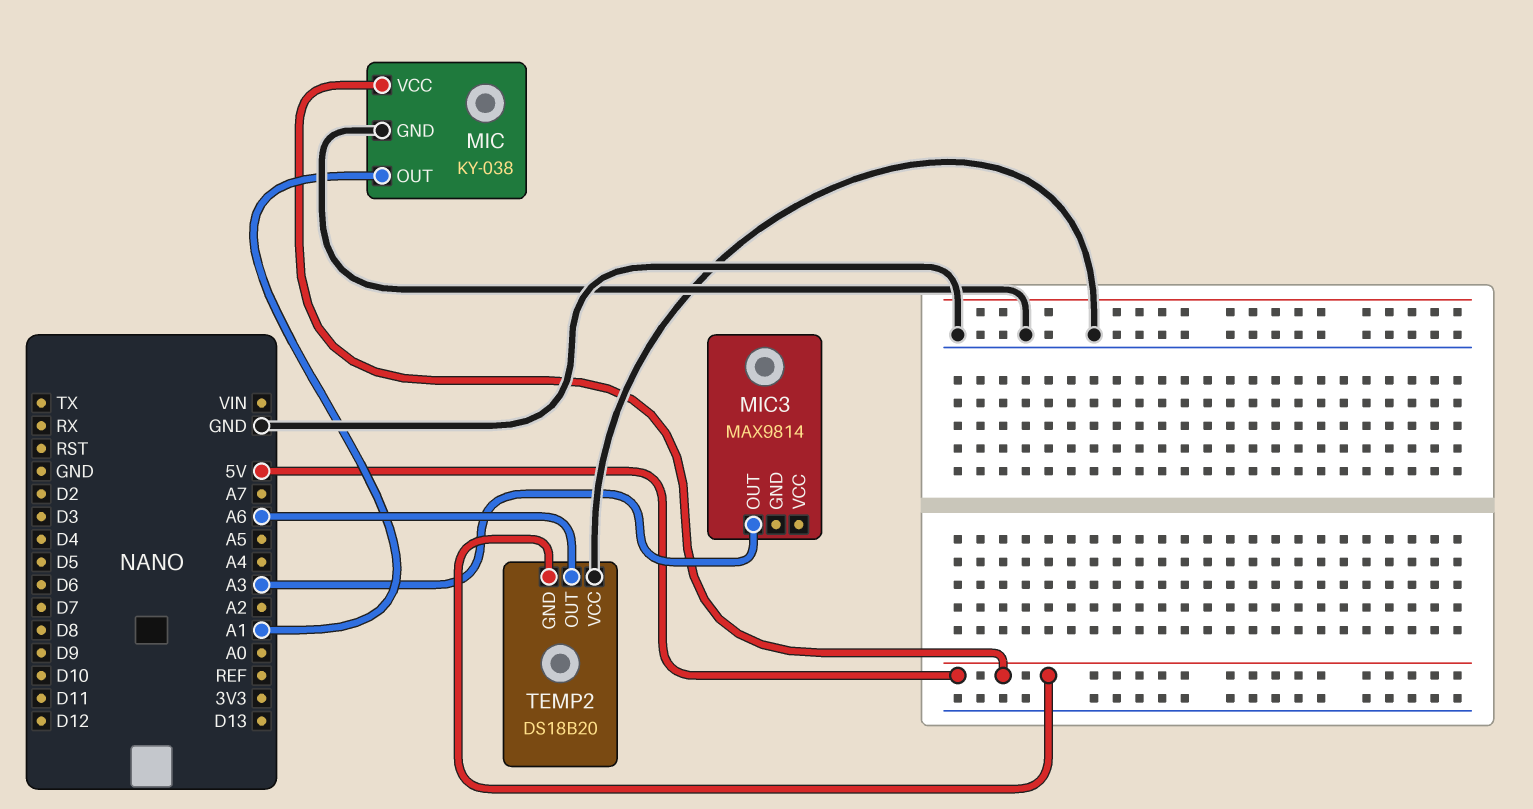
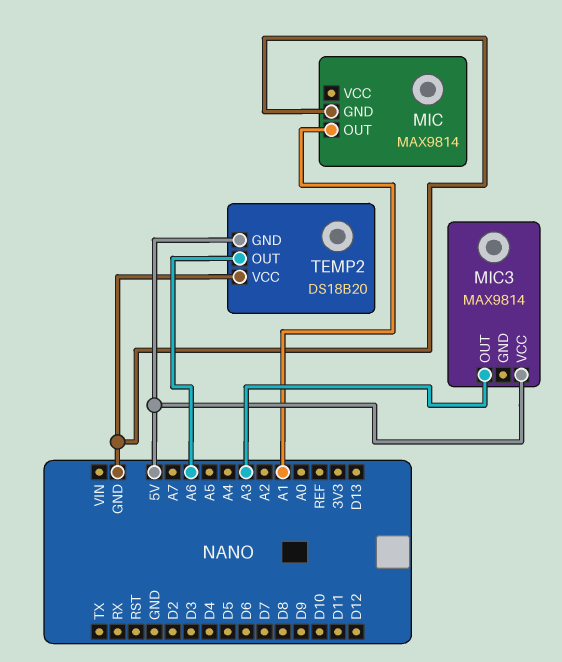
MIC: KY-038 -> MAX9814
MIC pin VCC: 5V -> none
MIC3 pin VCC: none -> 5V

